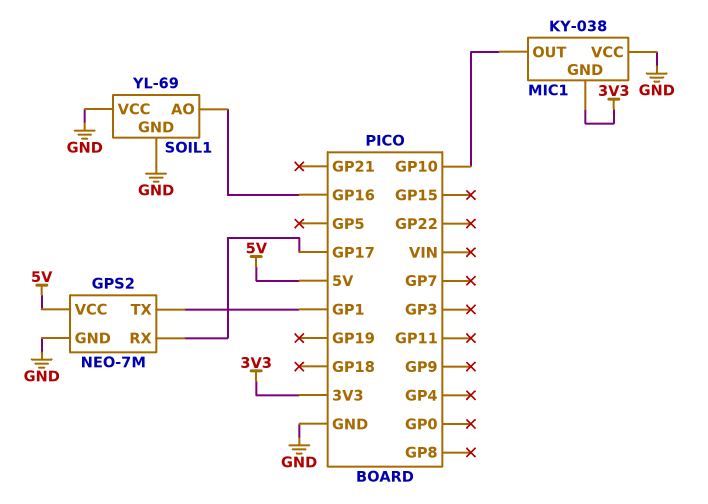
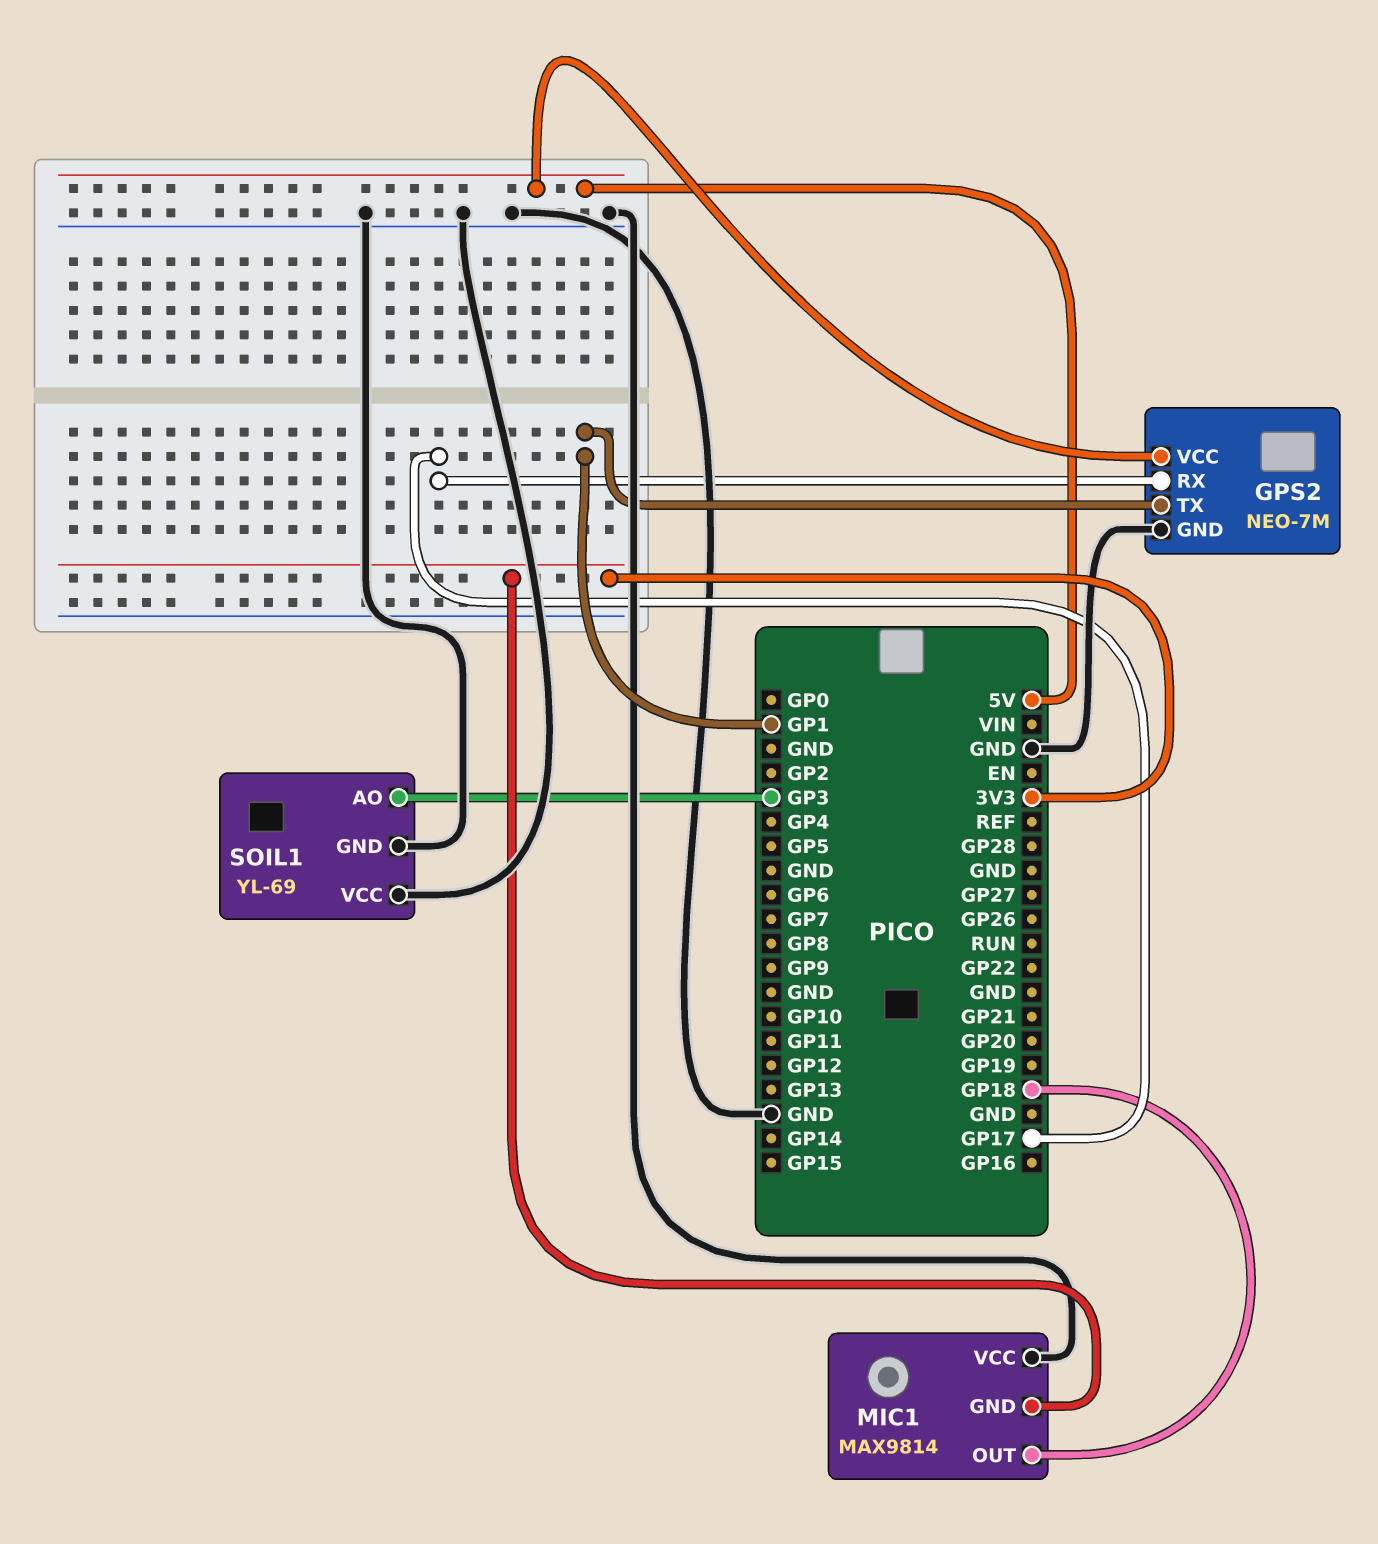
MIC1: KY-038 -> MAX9814
MIC1 pin OUT: GP10 -> GP18
SOIL1 pin AO: GP16 -> GP3

